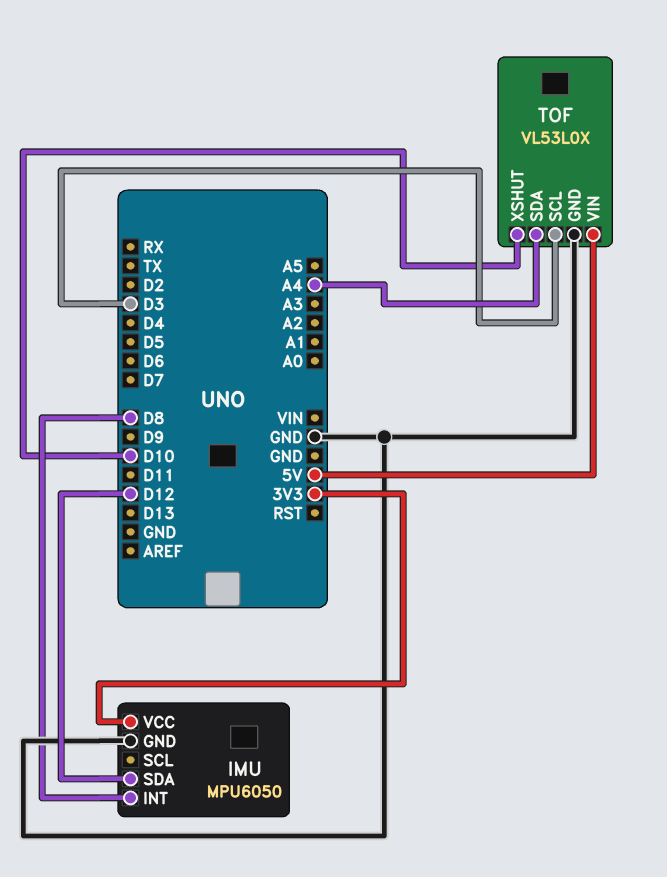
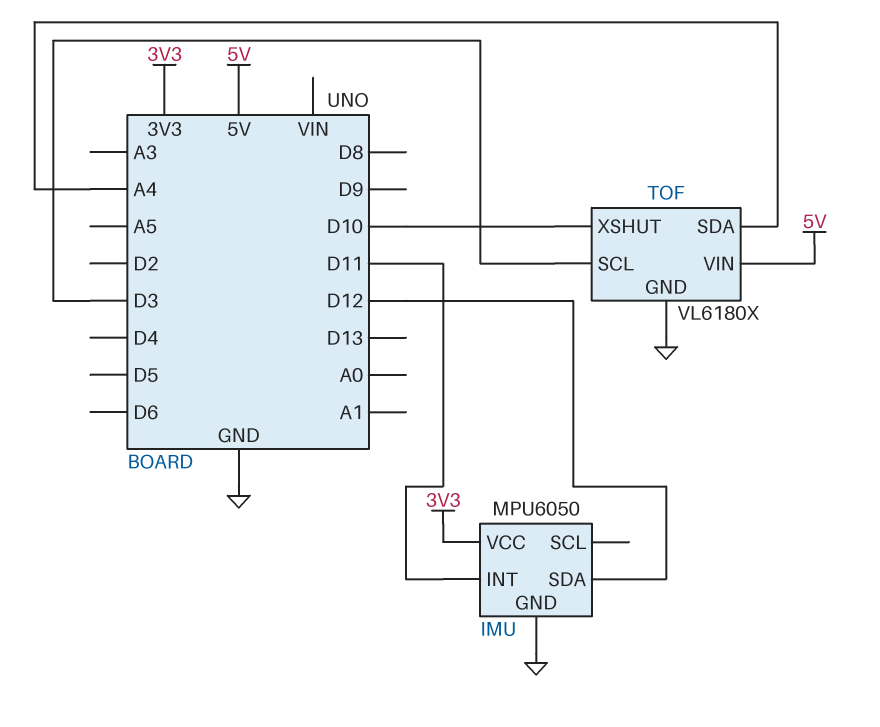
IMU pin INT: D8 -> D11
TOF: VL53L0X -> VL6180X

